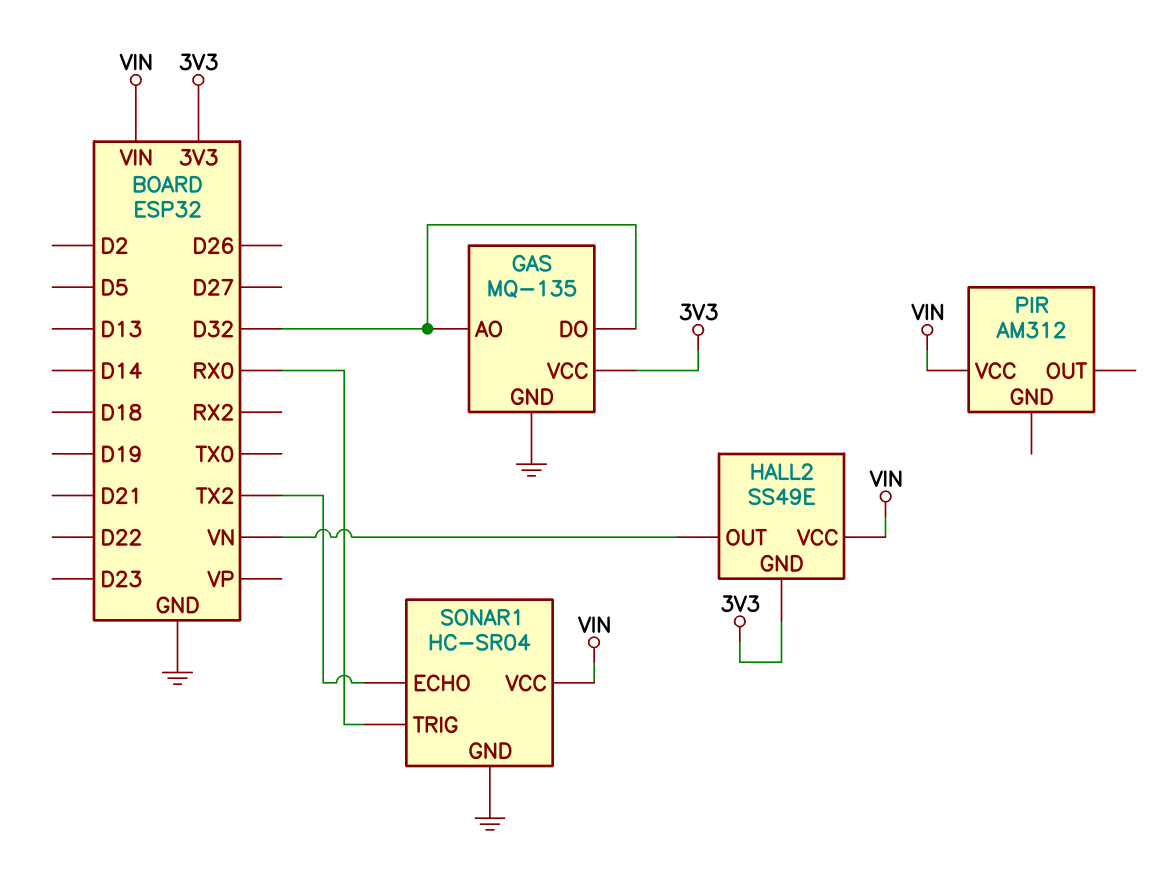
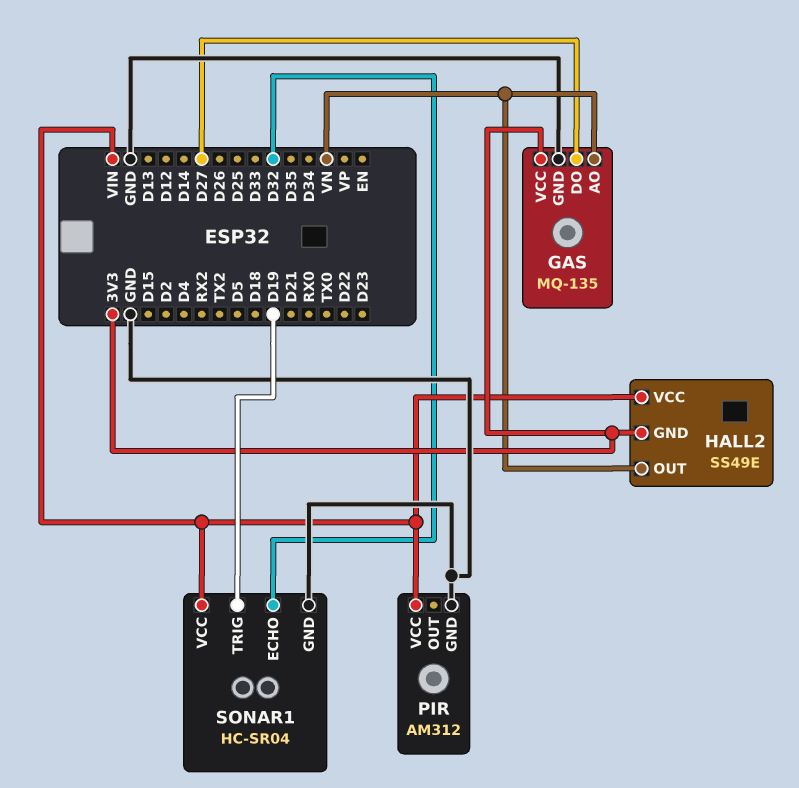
GAS pin AO: D32 -> VN
GAS pin DO: D32 -> D27
PIR pin GND: none -> GND
SONAR1 pin ECHO: TX2 -> D32
SONAR1 pin TRIG: RX0 -> D19

